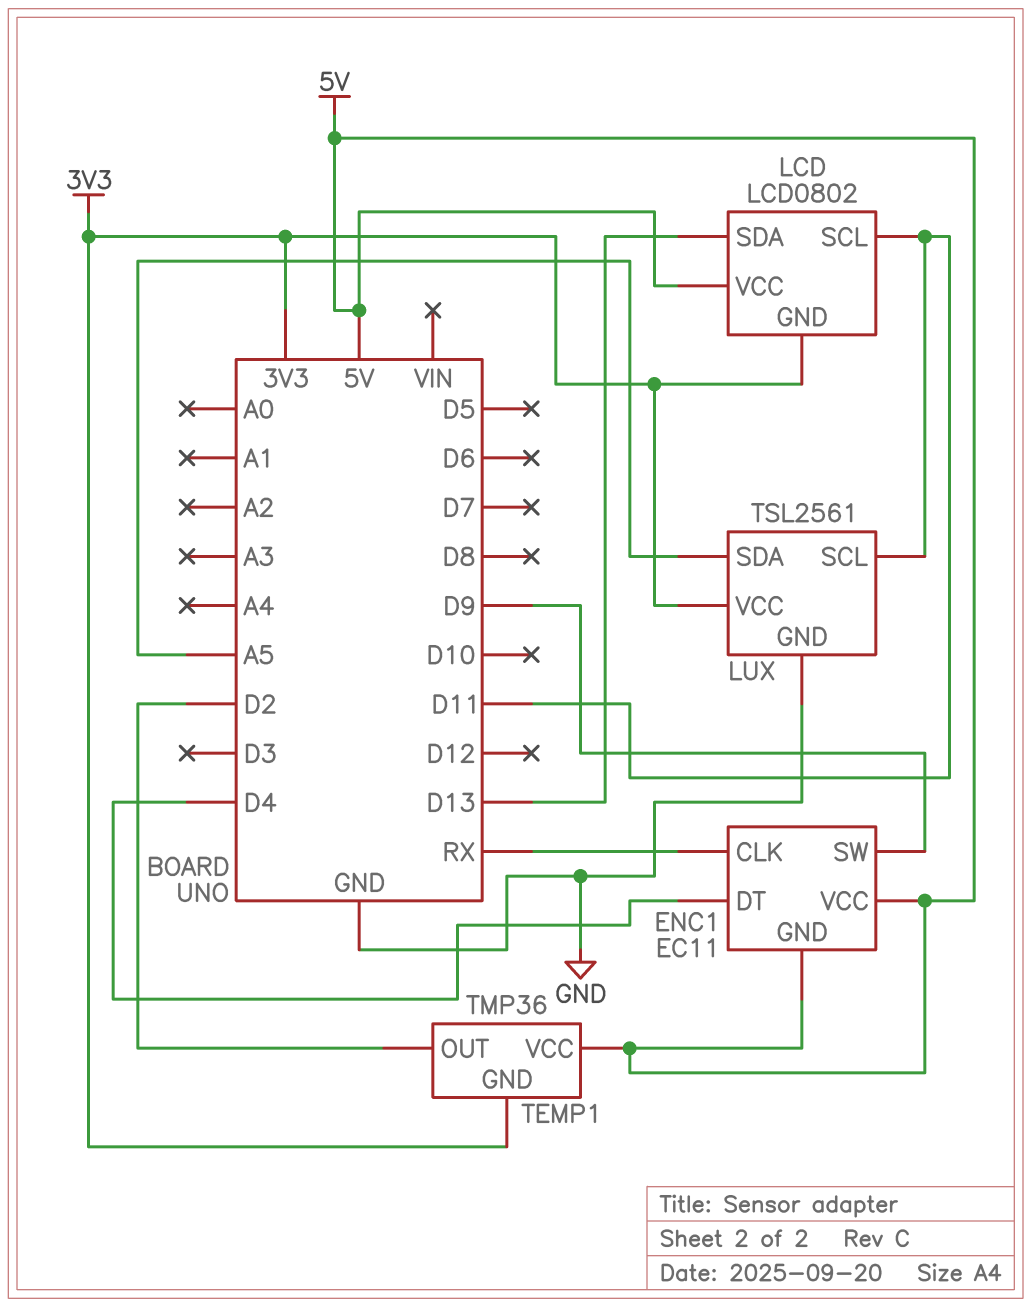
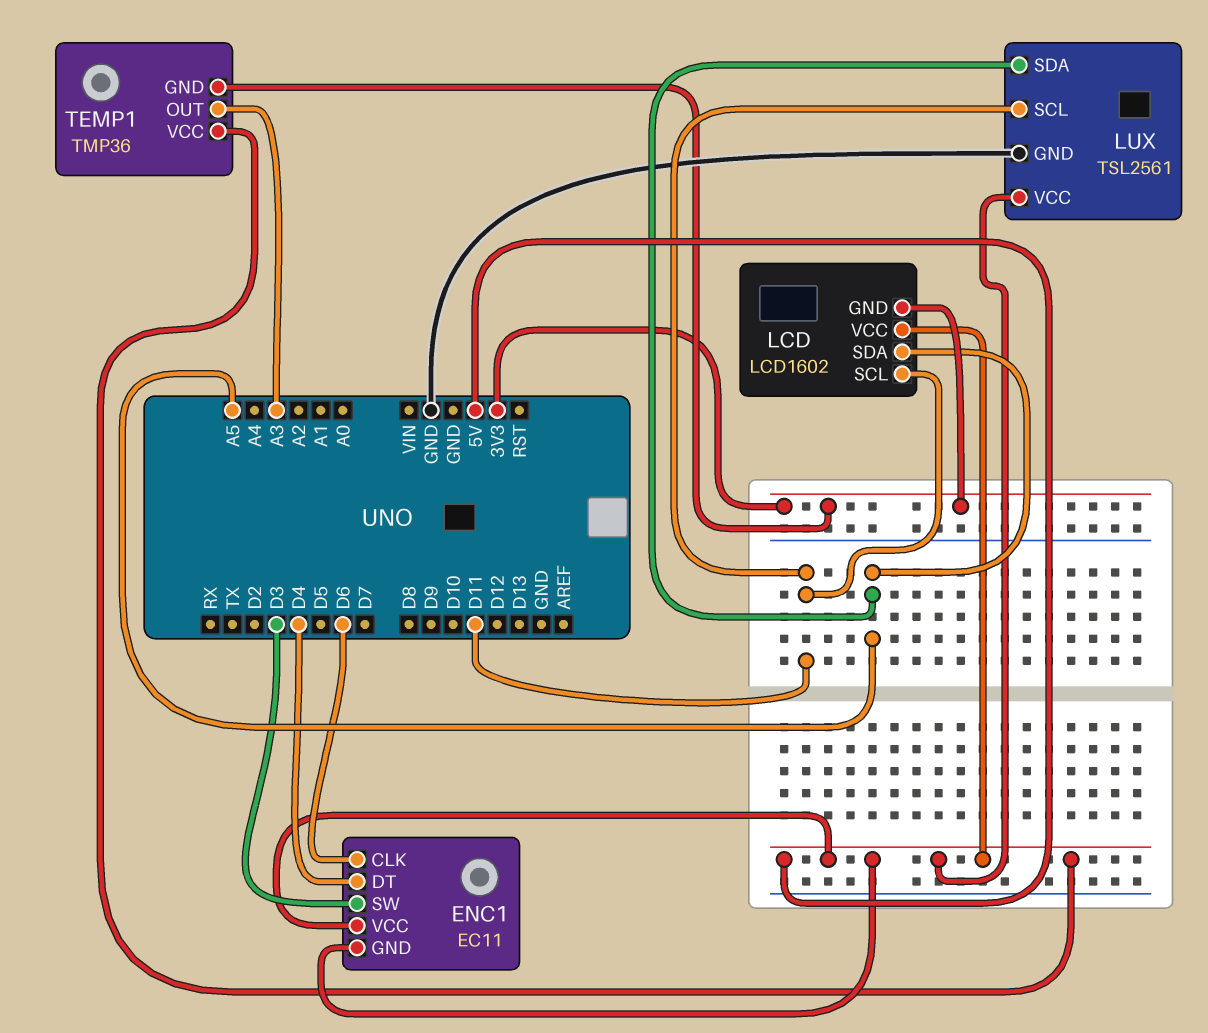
ENC1 pin CLK: RX -> D6
ENC1 pin SW: D9 -> D3
LCD: LCD0802 -> LCD1602
LCD pin SDA: D13 -> A5
LUX pin VCC: 3V3 -> 5V
TEMP1 pin OUT: D2 -> A3

